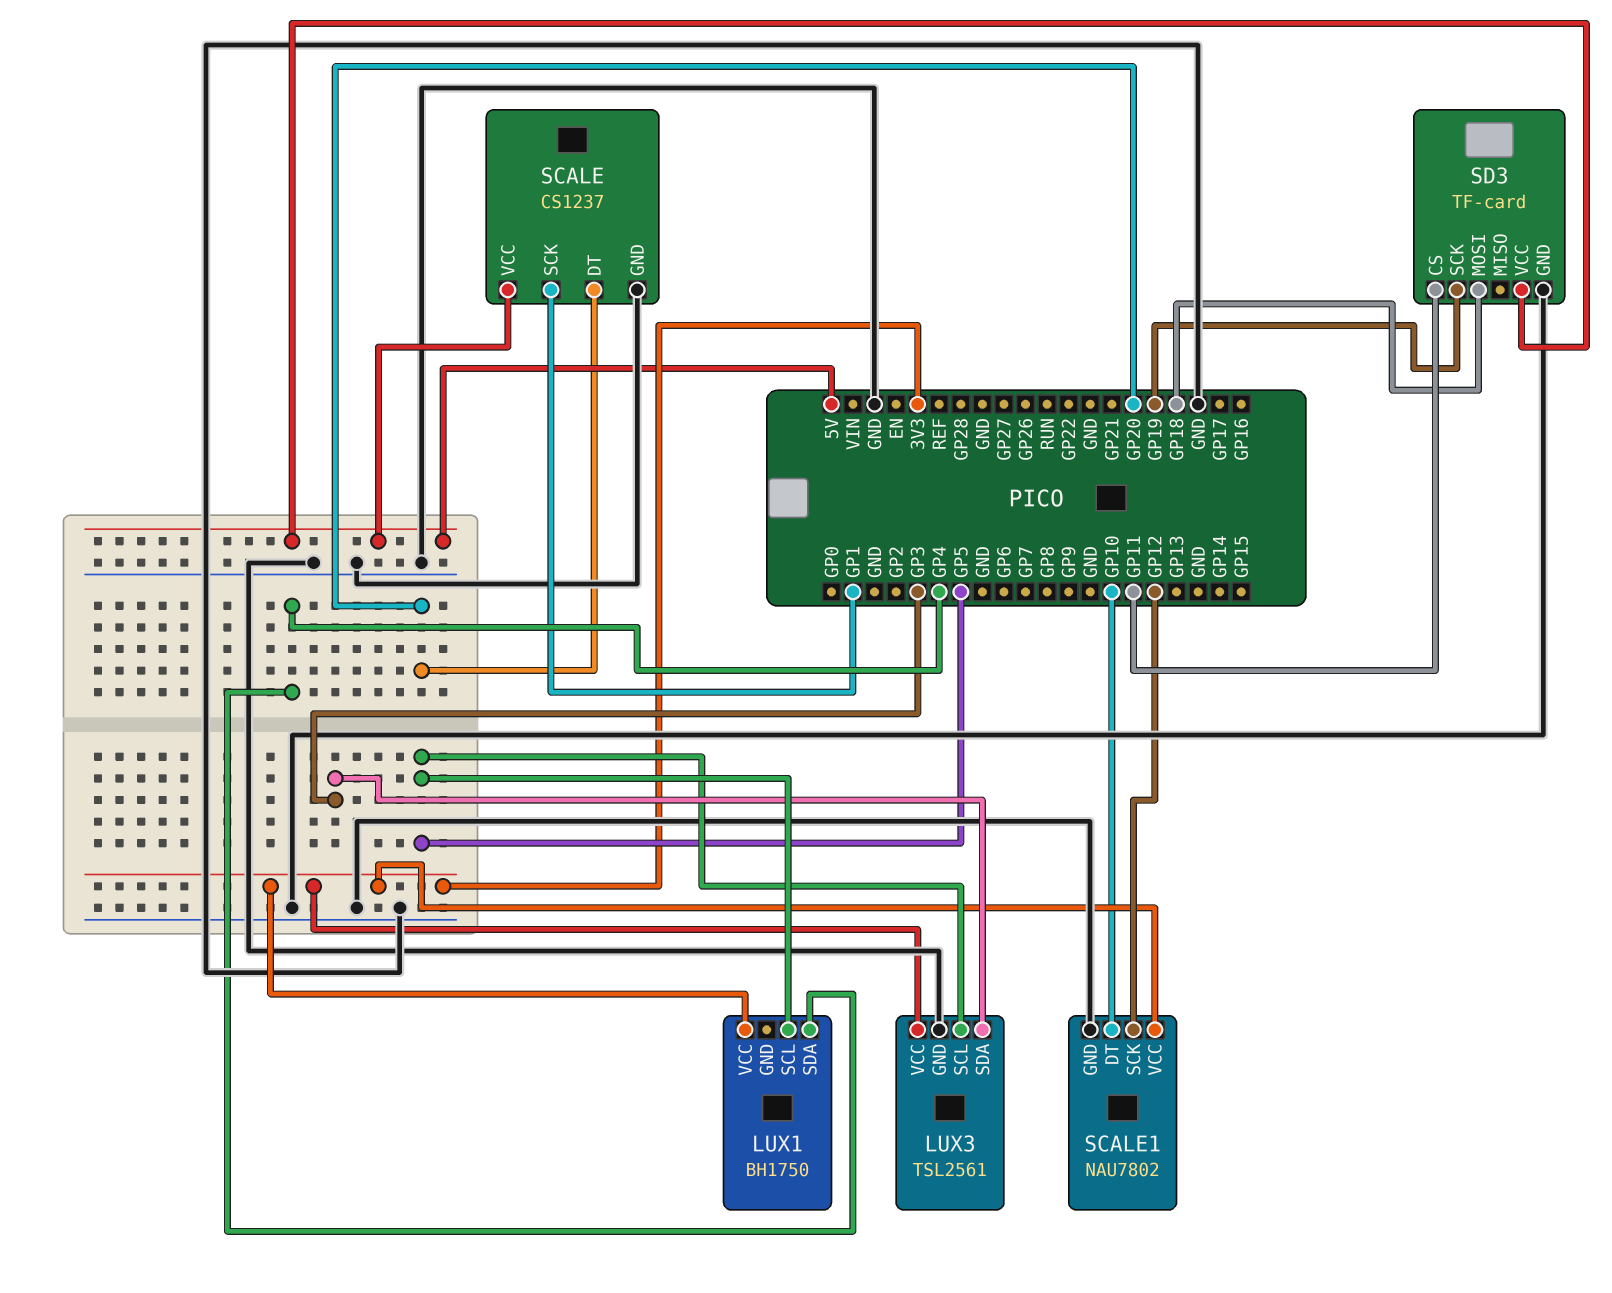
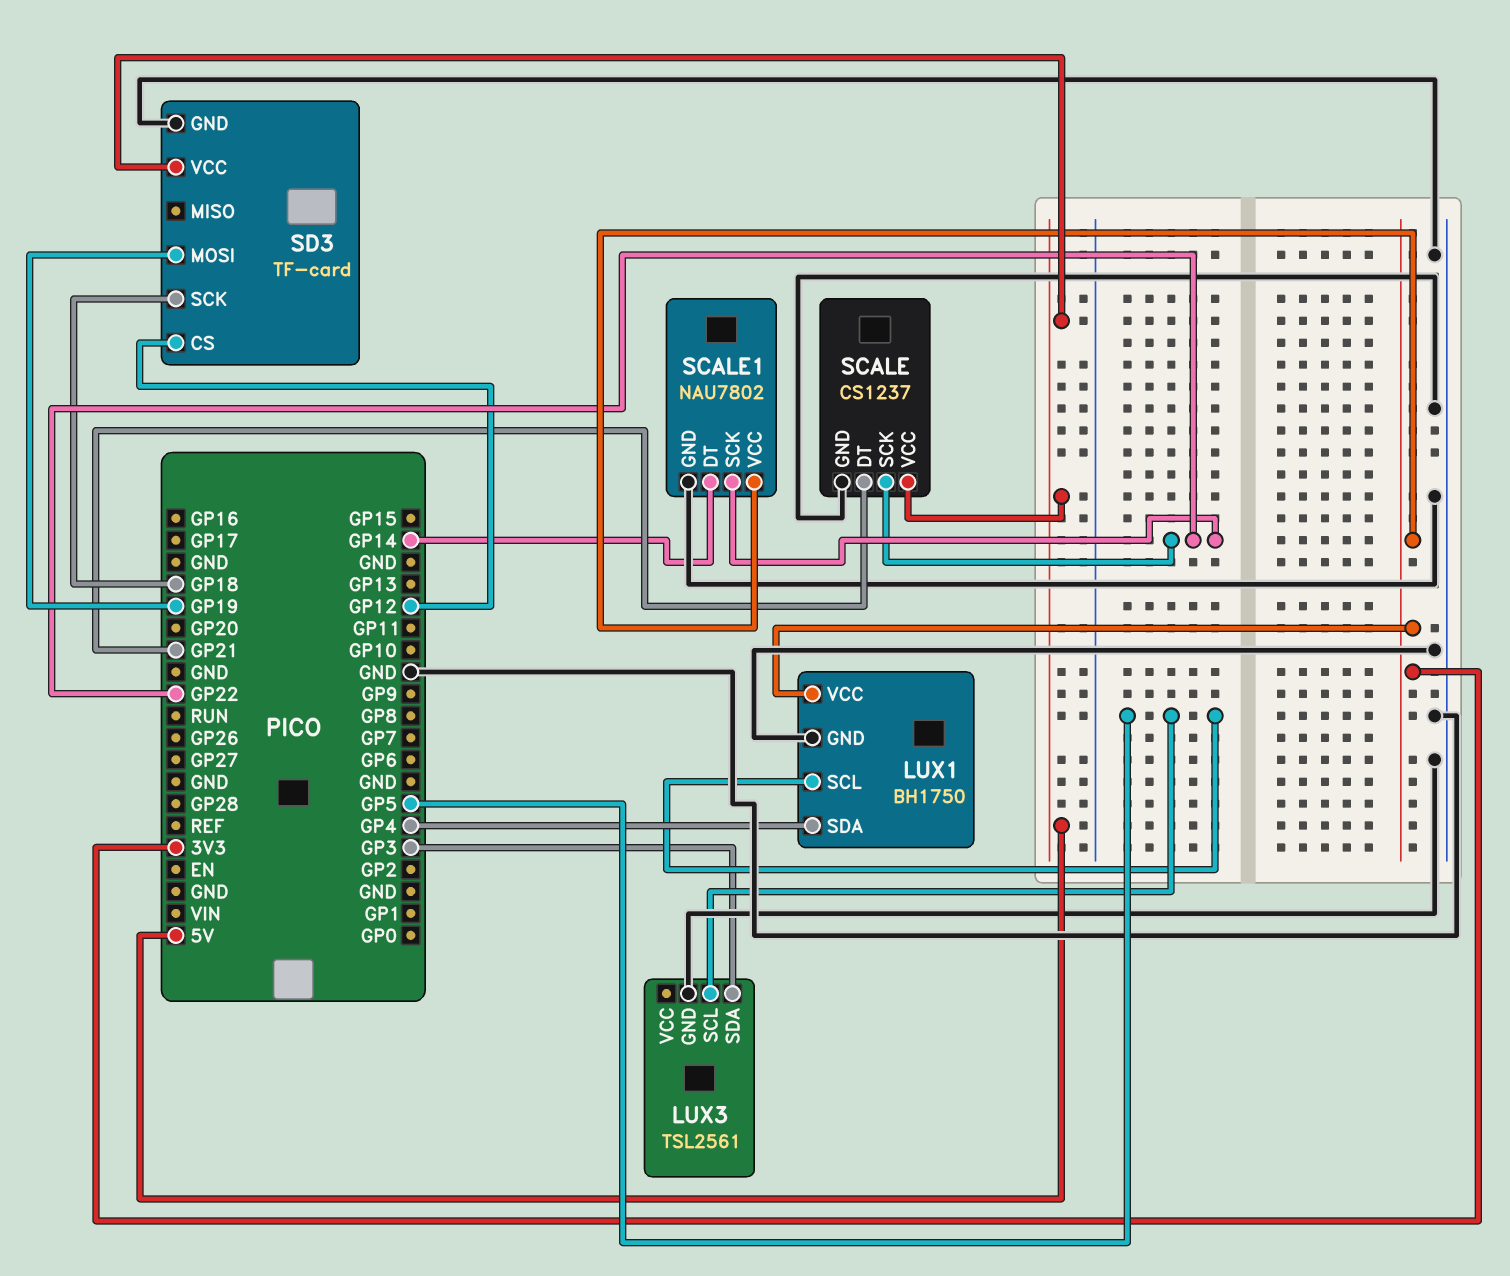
LUX1 pin GND: none -> GND
LUX3 pin VCC: 3V3 -> none
SCALE pin DT: GP20 -> GP21
SCALE pin SCK: GP1 -> GP22
SCALE1 pin DT: GP10 -> GP14
SCALE1 pin SCK: GP12 -> GP22
SD3 pin CS: GP11 -> GP12
SD3 pin MOSI: GP18 -> GP19
SD3 pin SCK: GP19 -> GP18

